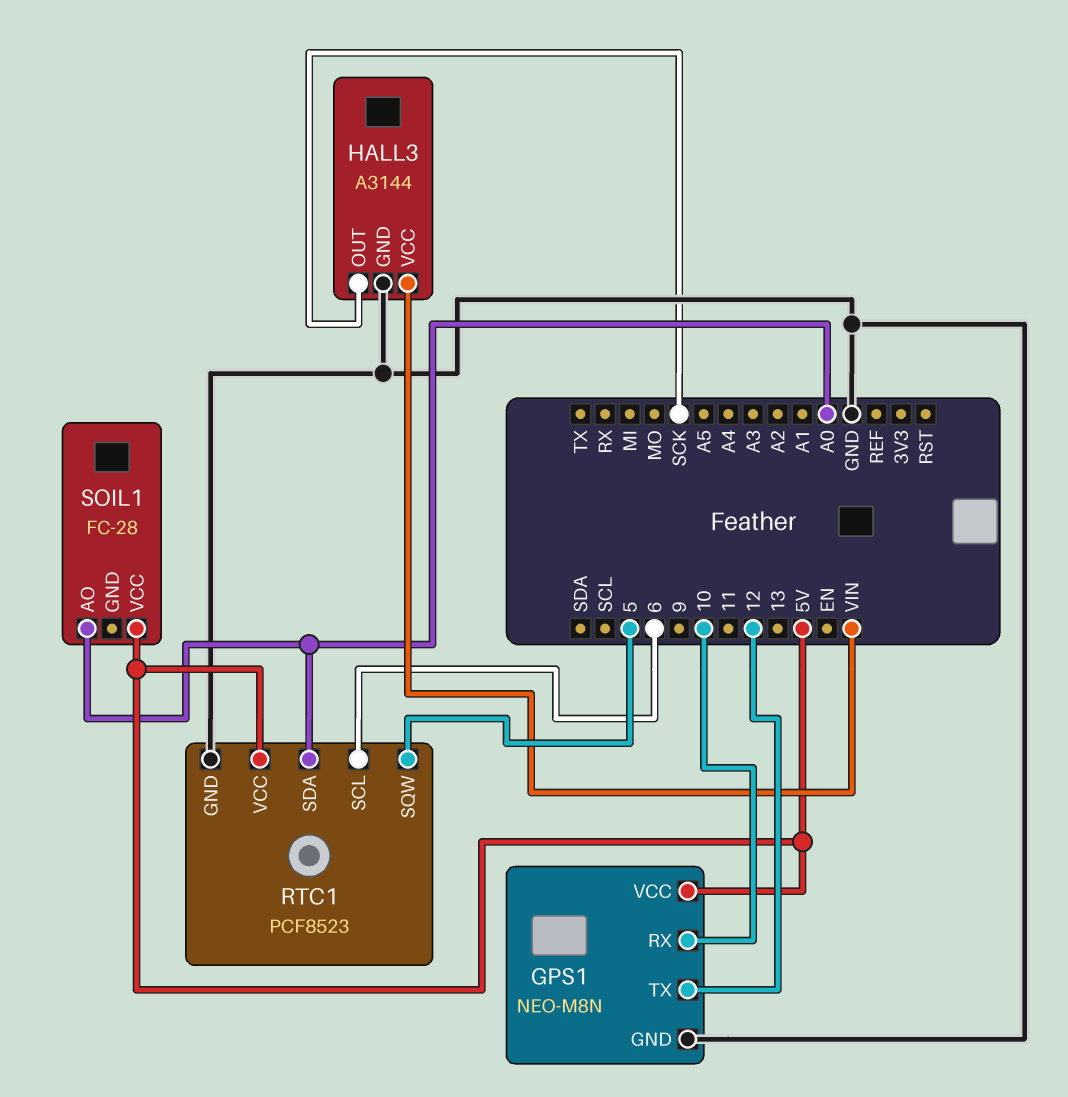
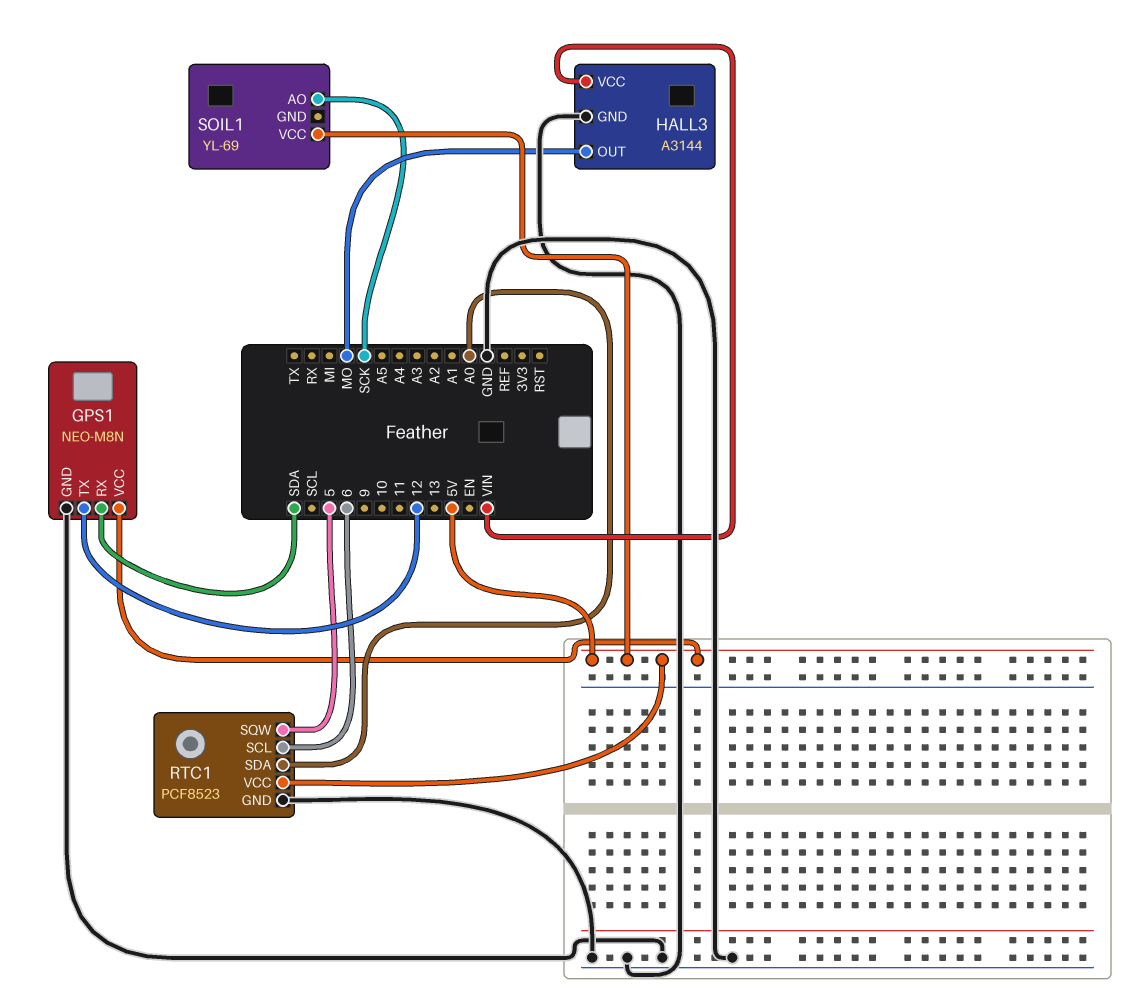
GPS1 pin RX: 10 -> SDA
HALL3 pin OUT: SCK -> MO
SOIL1: FC-28 -> YL-69
SOIL1 pin AO: A0 -> SCK

